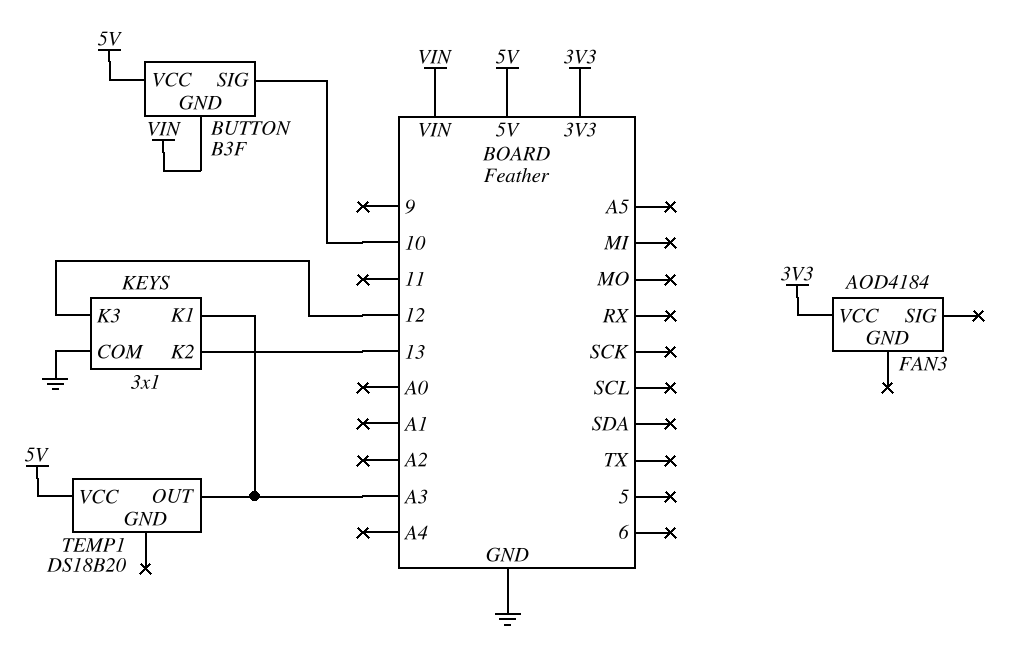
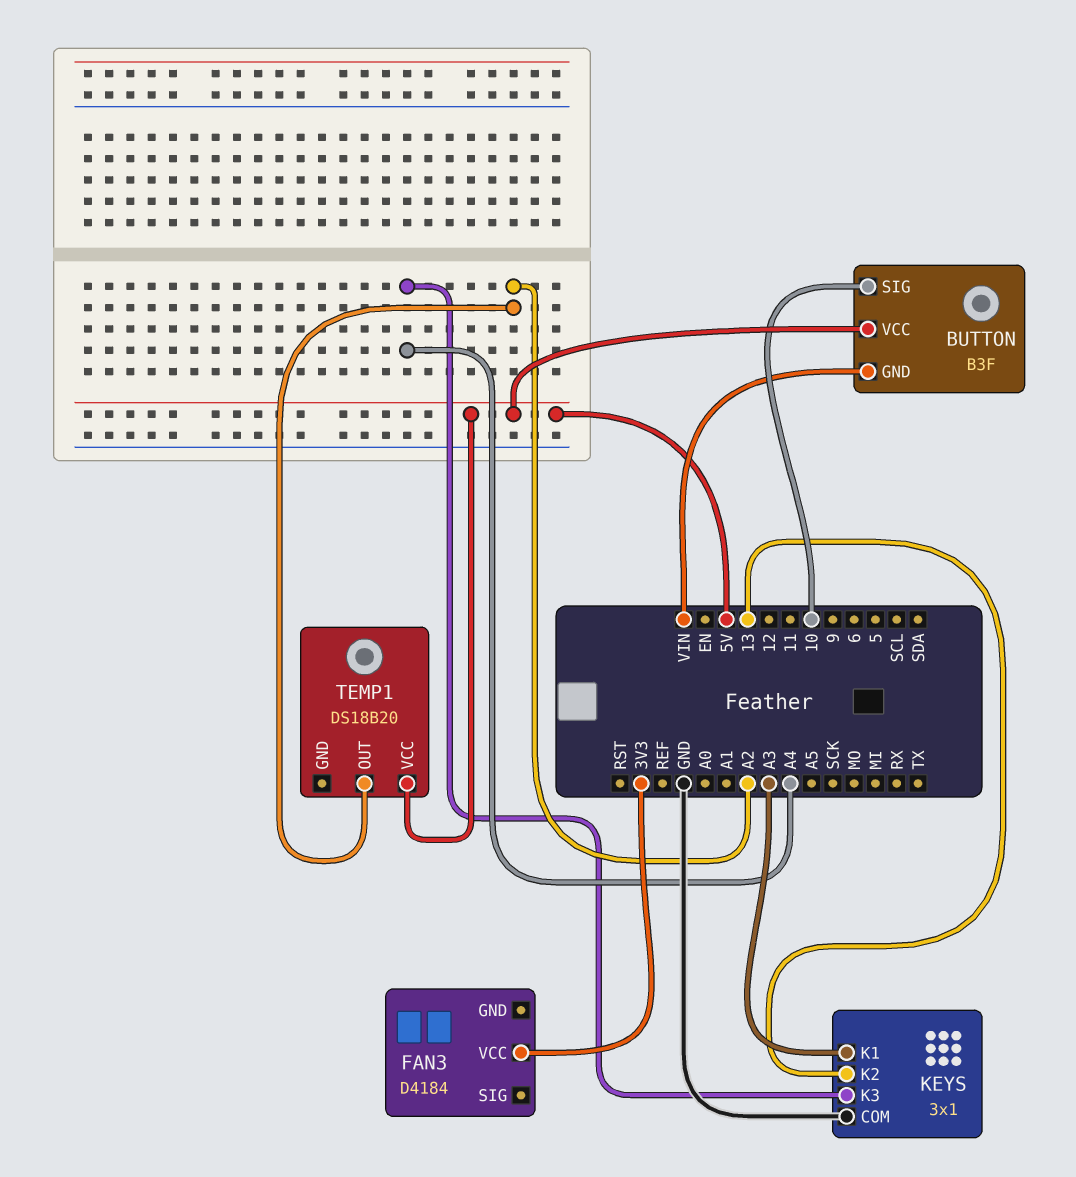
FAN3: AOD4184 -> D4184
KEYS pin K3: 12 -> A4
TEMP1 pin OUT: A3 -> A2

